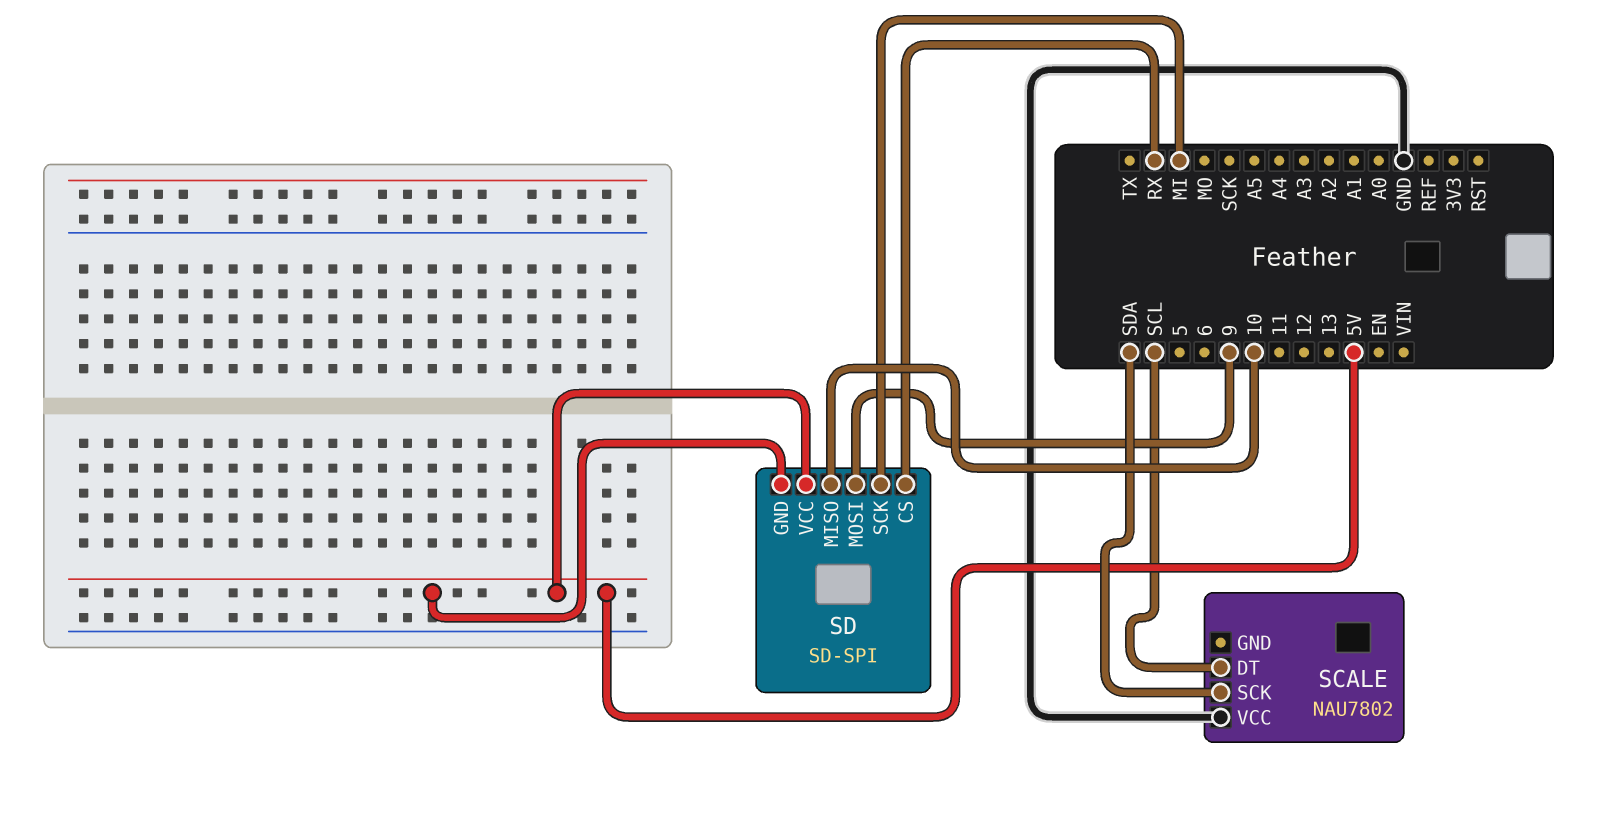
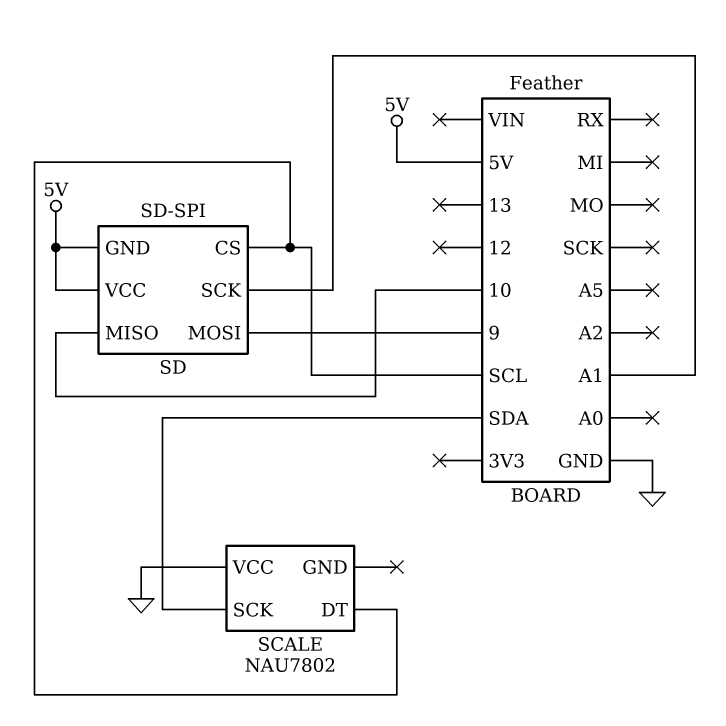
SD pin CS: RX -> SCL
SD pin SCK: MI -> A1

